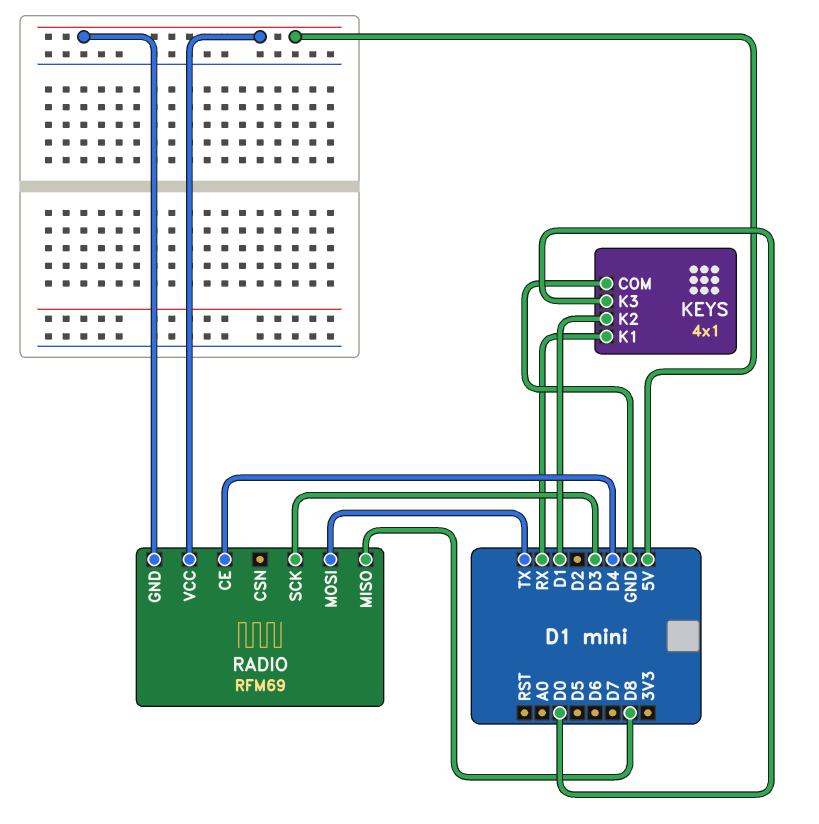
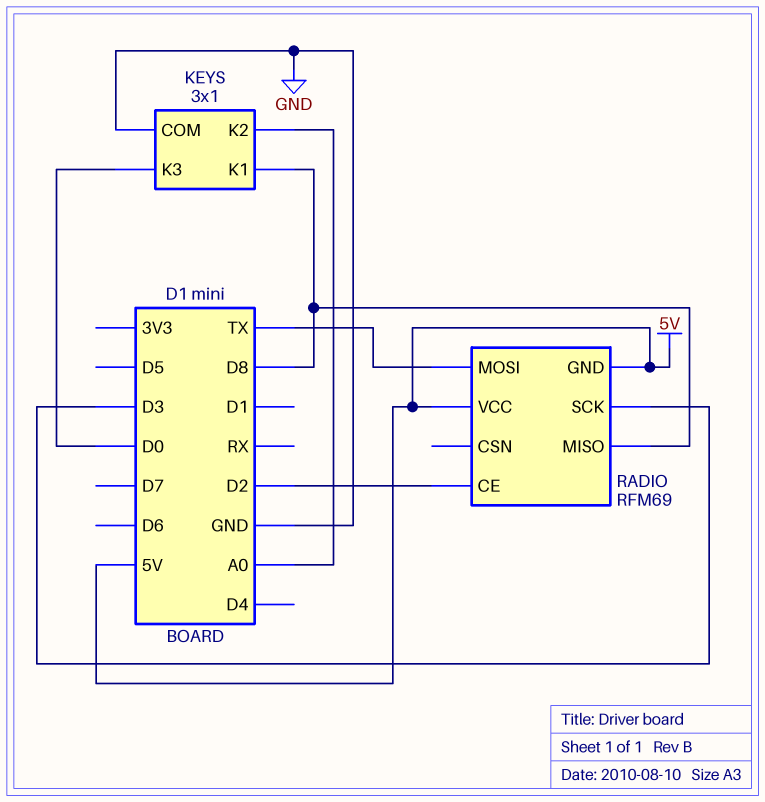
KEYS: 4x1 -> 3x1
KEYS pin K1: RX -> D8
KEYS pin K2: D1 -> A0
RADIO pin CE: D4 -> D2

